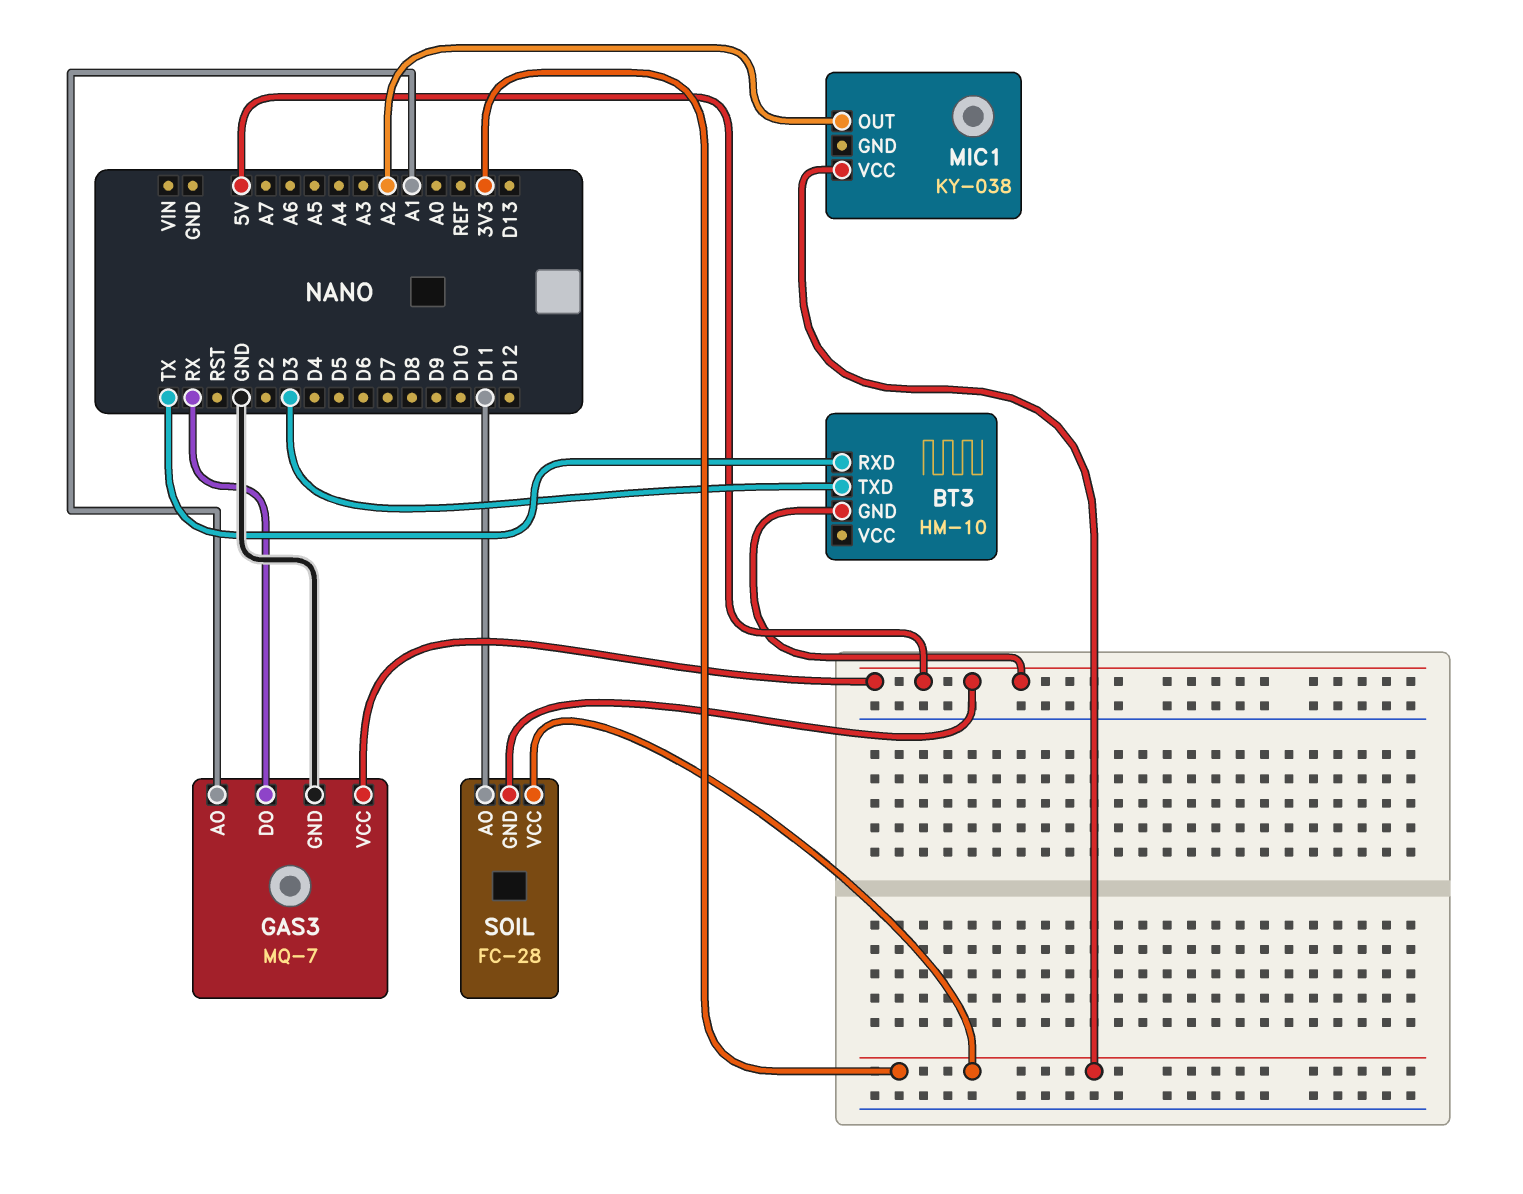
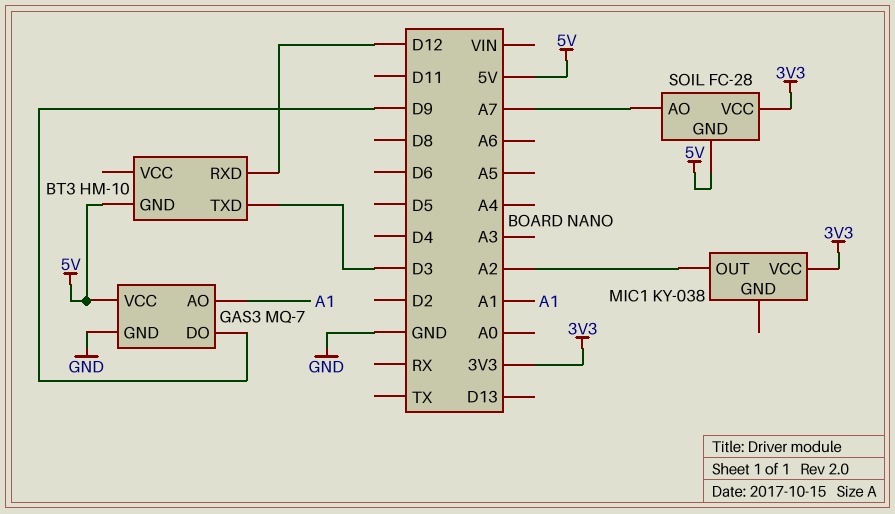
BT3 pin RXD: TX -> D12
GAS3 pin DO: RX -> D9
SOIL pin AO: D11 -> A7

